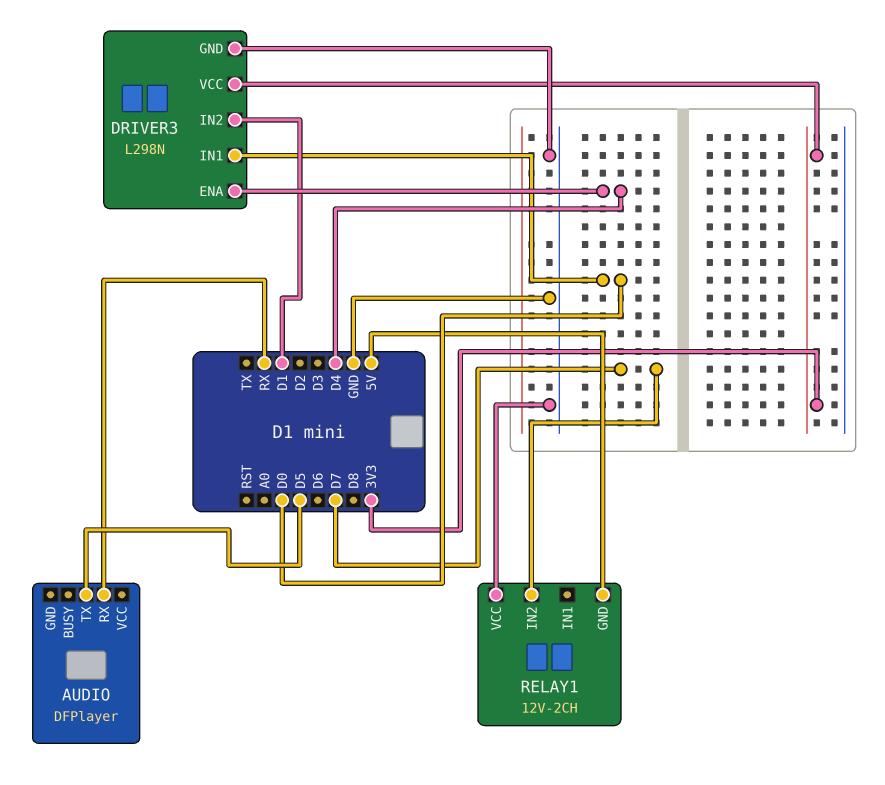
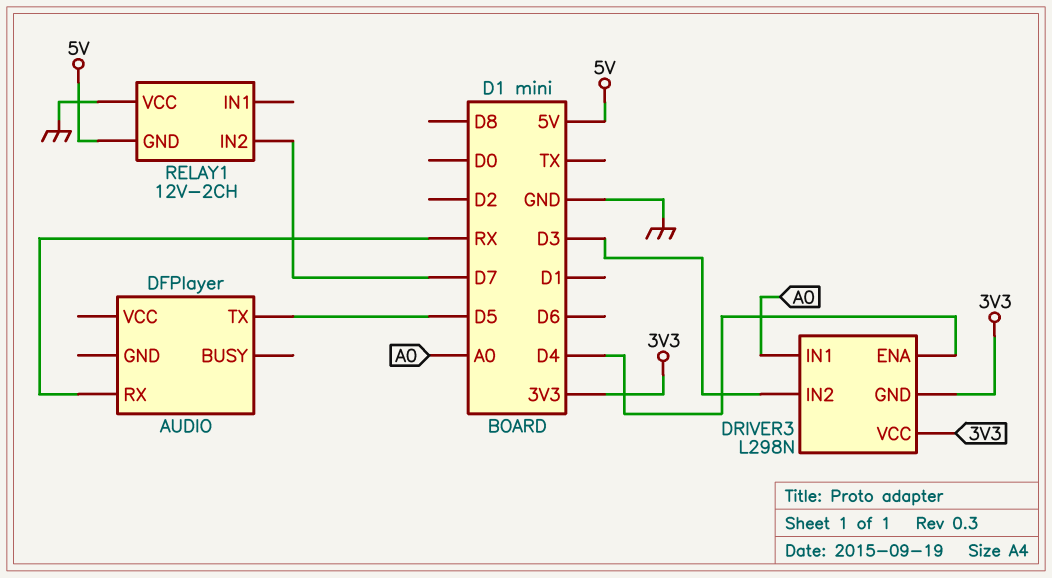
DRIVER3 pin GND: GND -> 3V3
DRIVER3 pin IN1: D0 -> A0
DRIVER3 pin IN2: D1 -> D3

